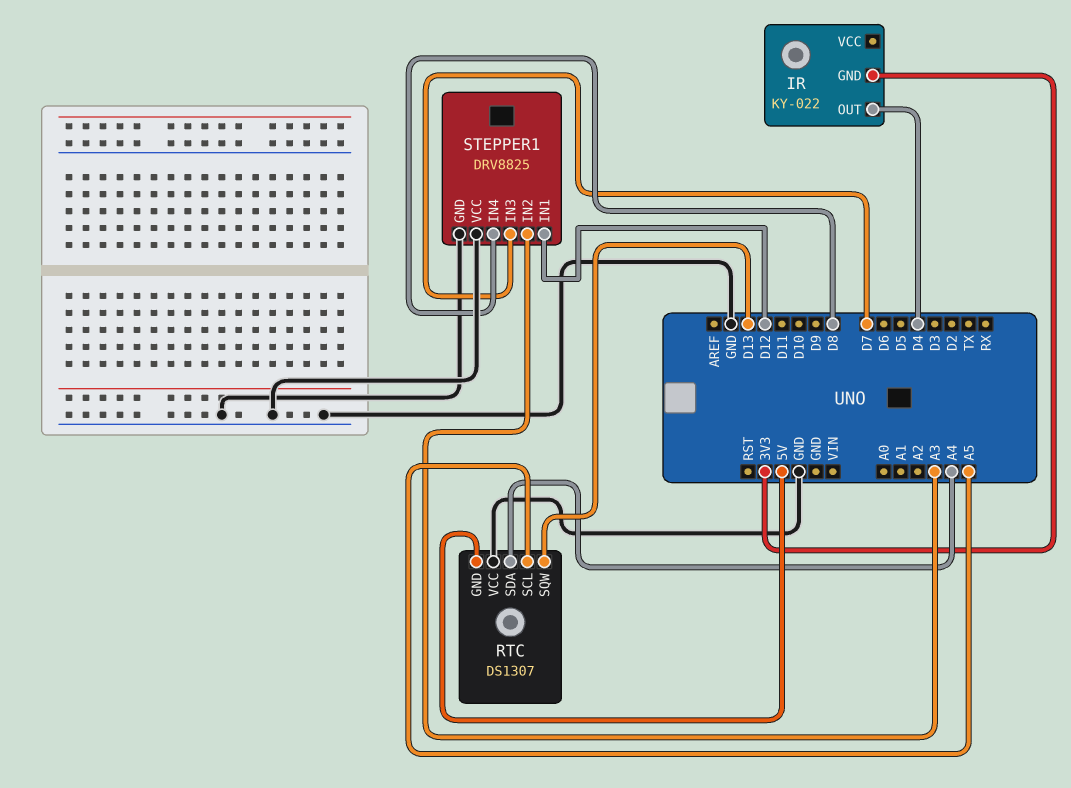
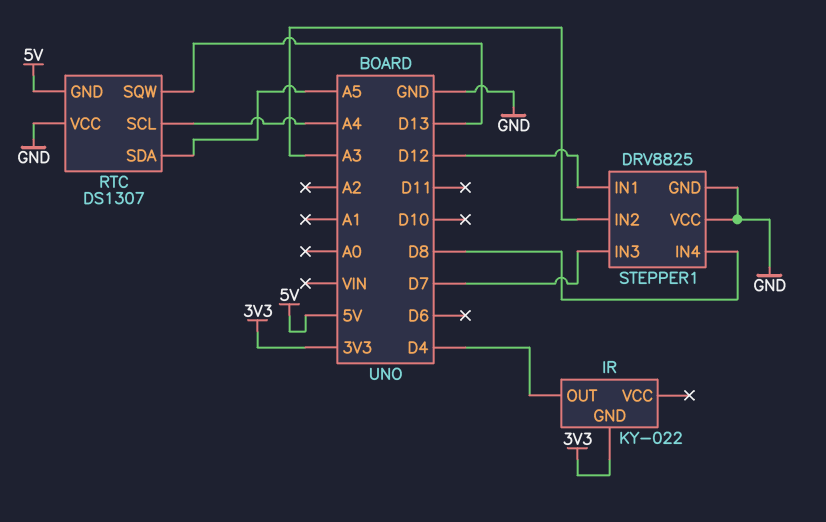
RTC pin SCL: A5 -> A4
RTC pin SDA: A4 -> A5

